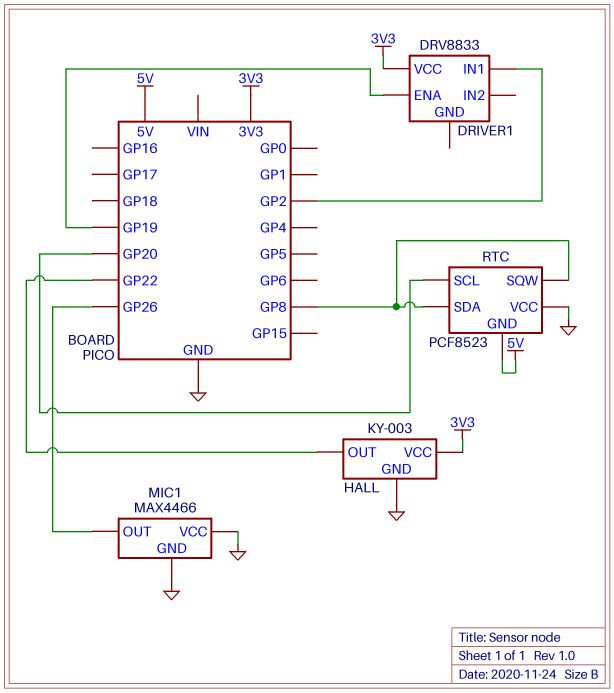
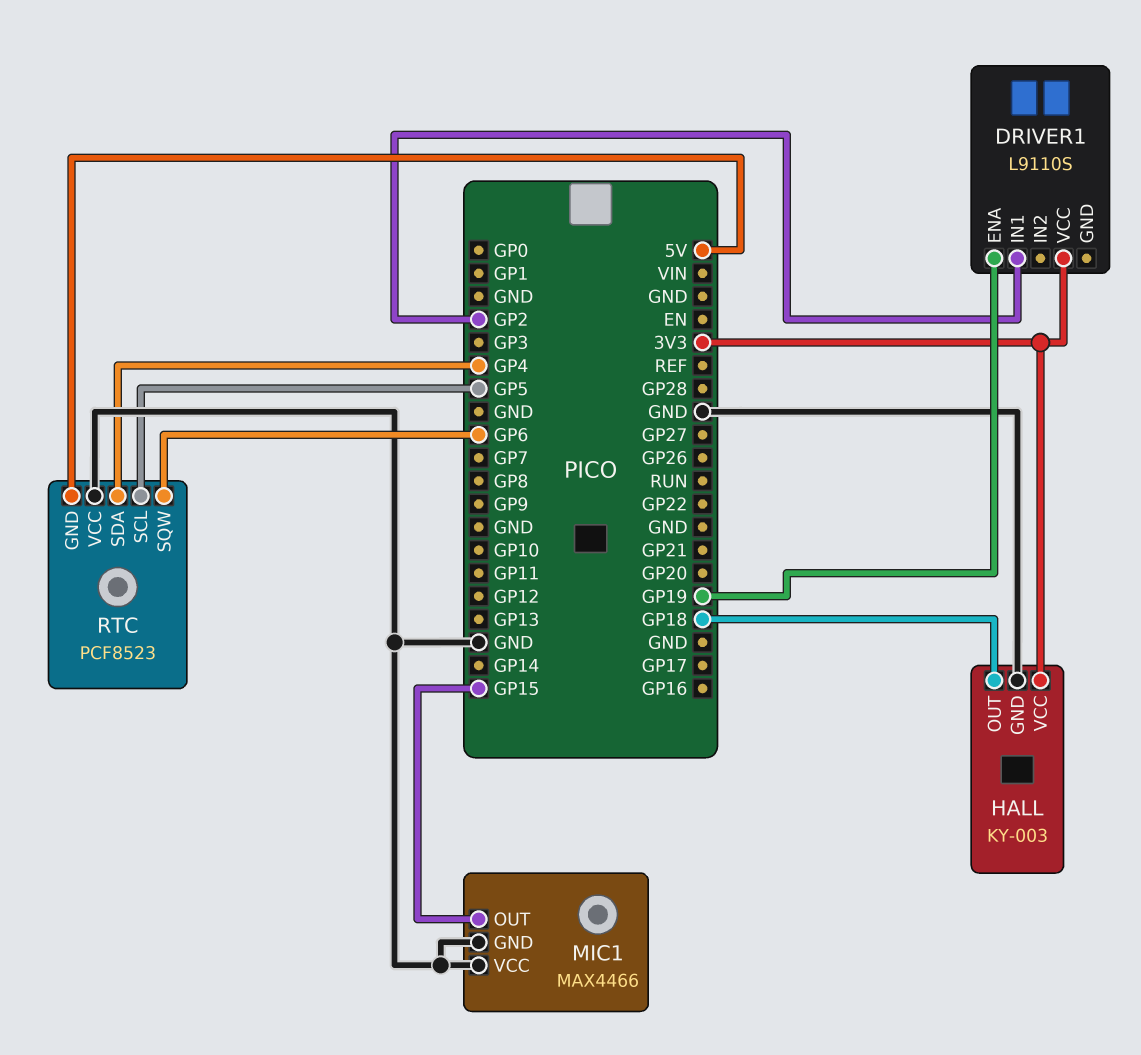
DRIVER1: DRV8833 -> L9110S
HALL pin OUT: GP22 -> GP18
MIC1 pin OUT: GP26 -> GP15
RTC pin SCL: GP20 -> GP5
RTC pin SDA: GP8 -> GP4
RTC pin SQW: GP8 -> GP6

